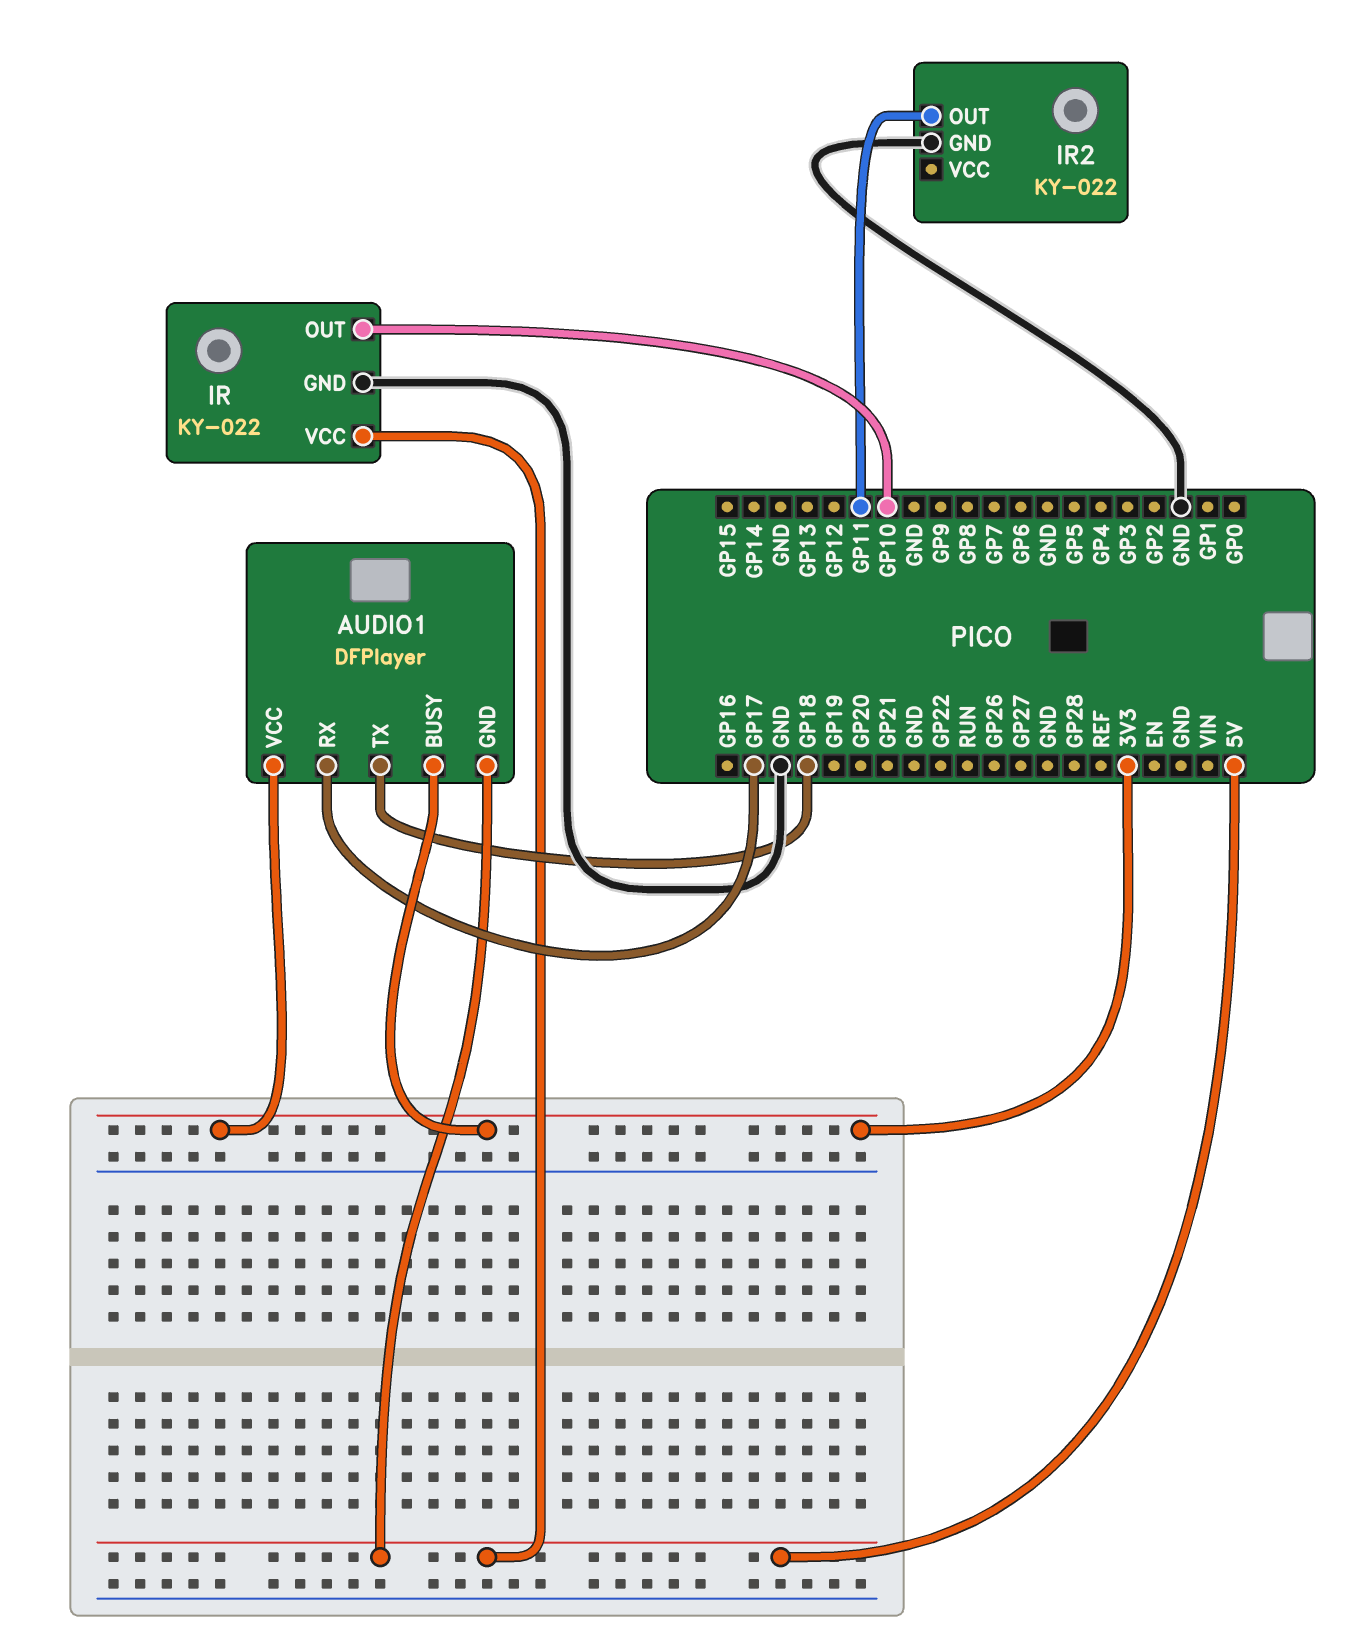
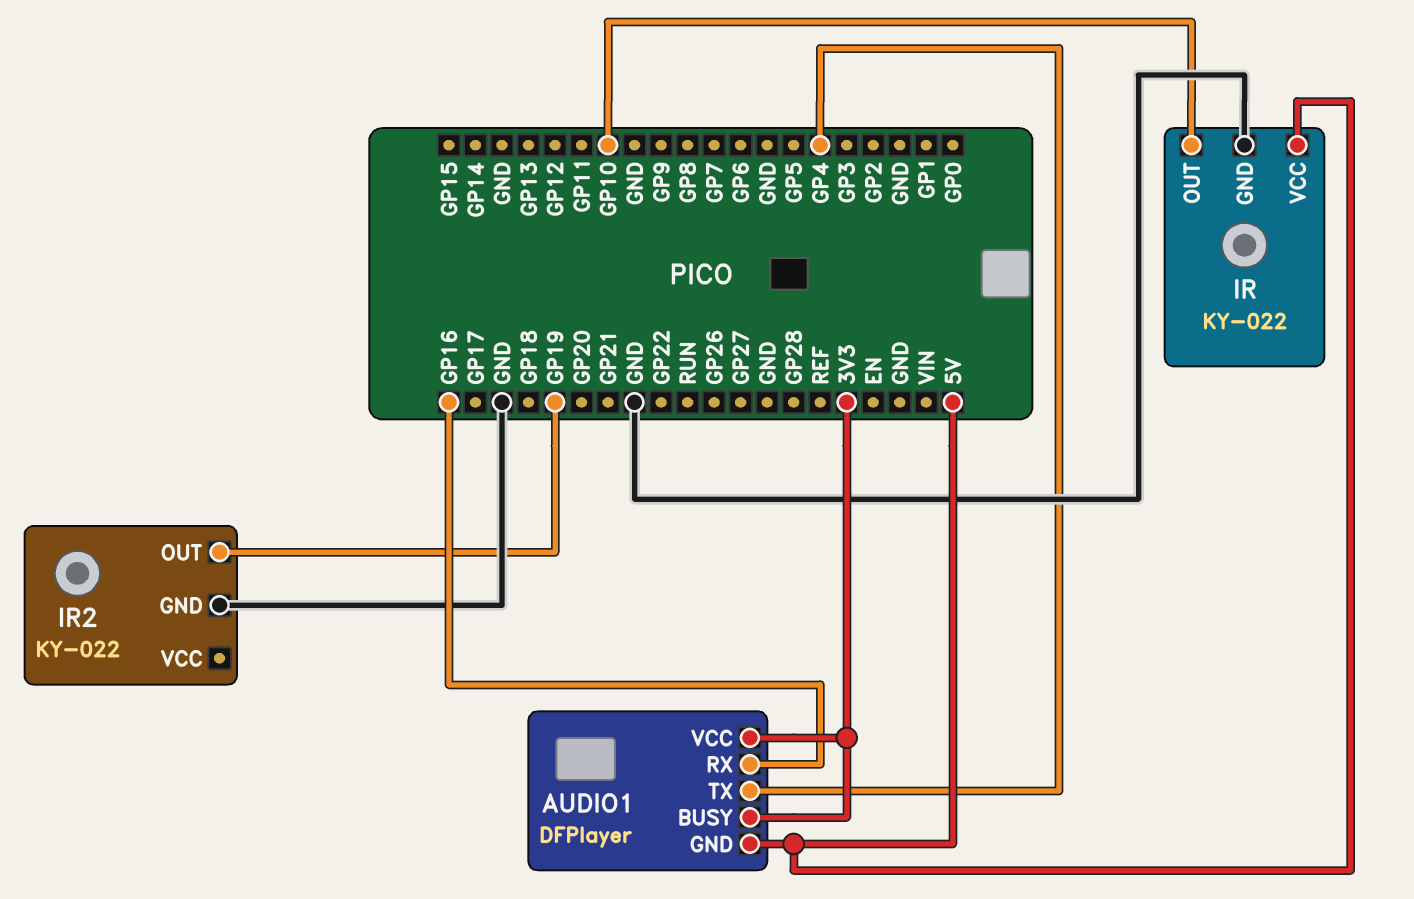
AUDIO1 pin RX: GP17 -> GP16
AUDIO1 pin TX: GP18 -> GP4
IR2 pin OUT: GP11 -> GP19

